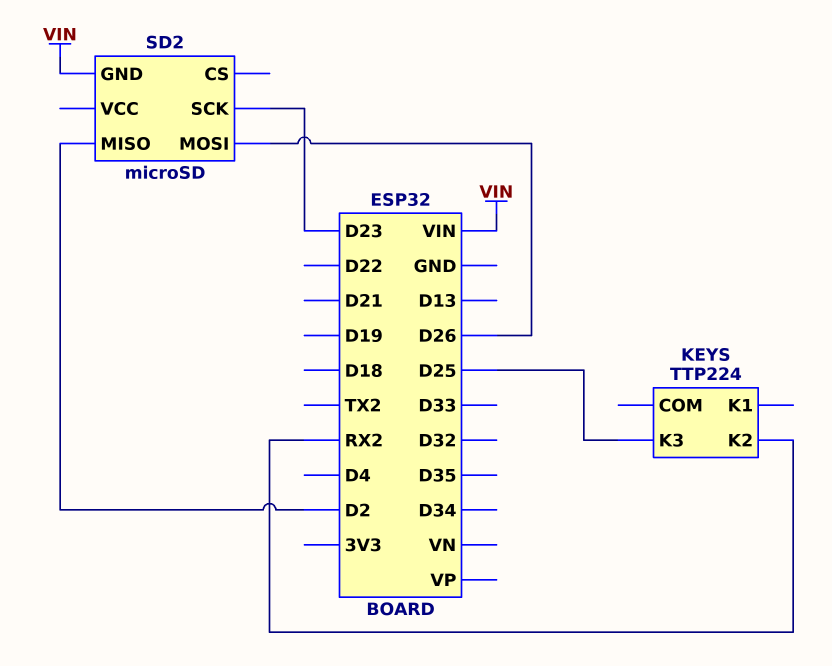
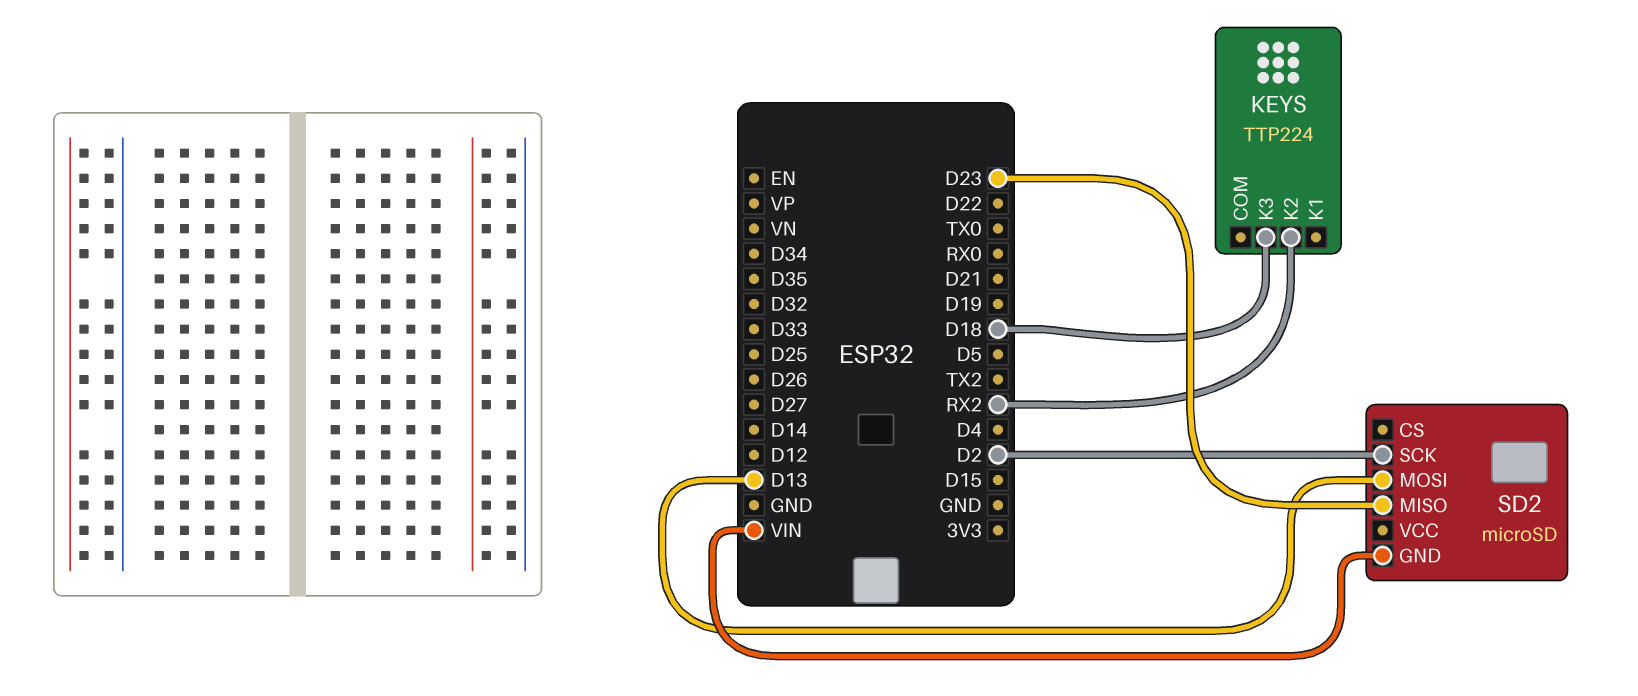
KEYS pin K3: D25 -> D18
SD2 pin MISO: D2 -> D23
SD2 pin MOSI: D26 -> D13
SD2 pin SCK: D23 -> D2

